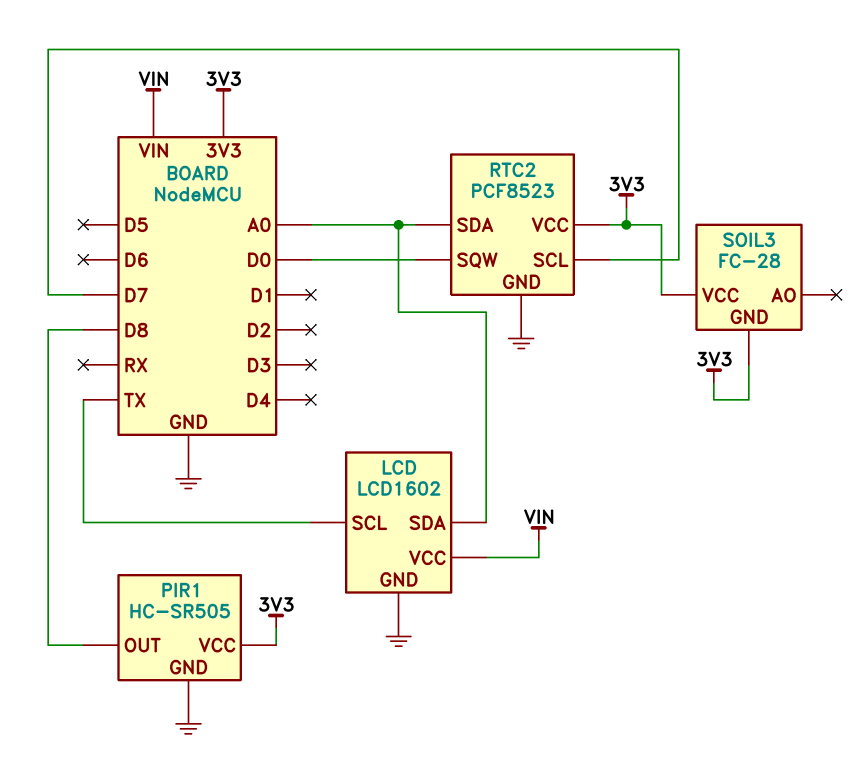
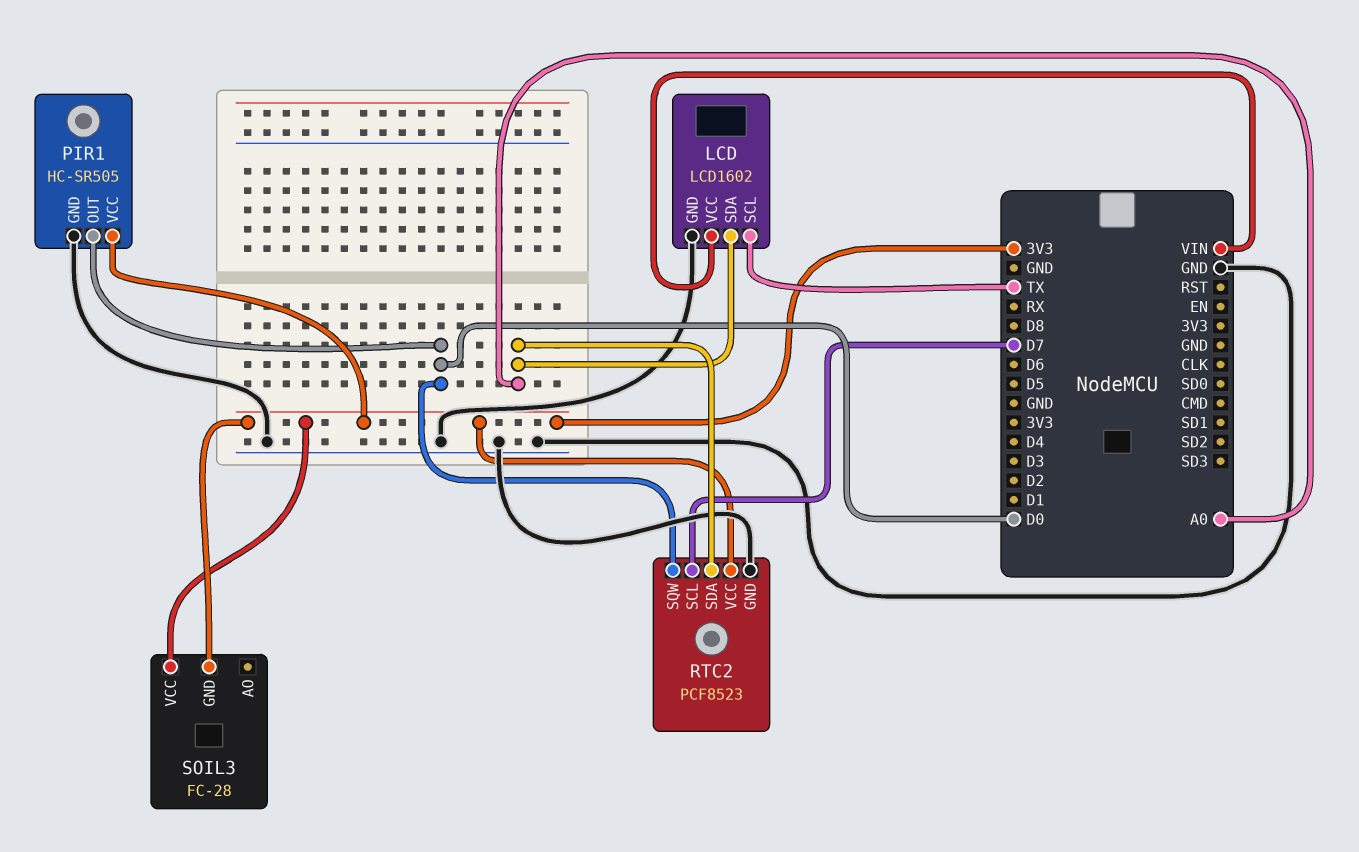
PIR1 pin OUT: D8 -> D0

